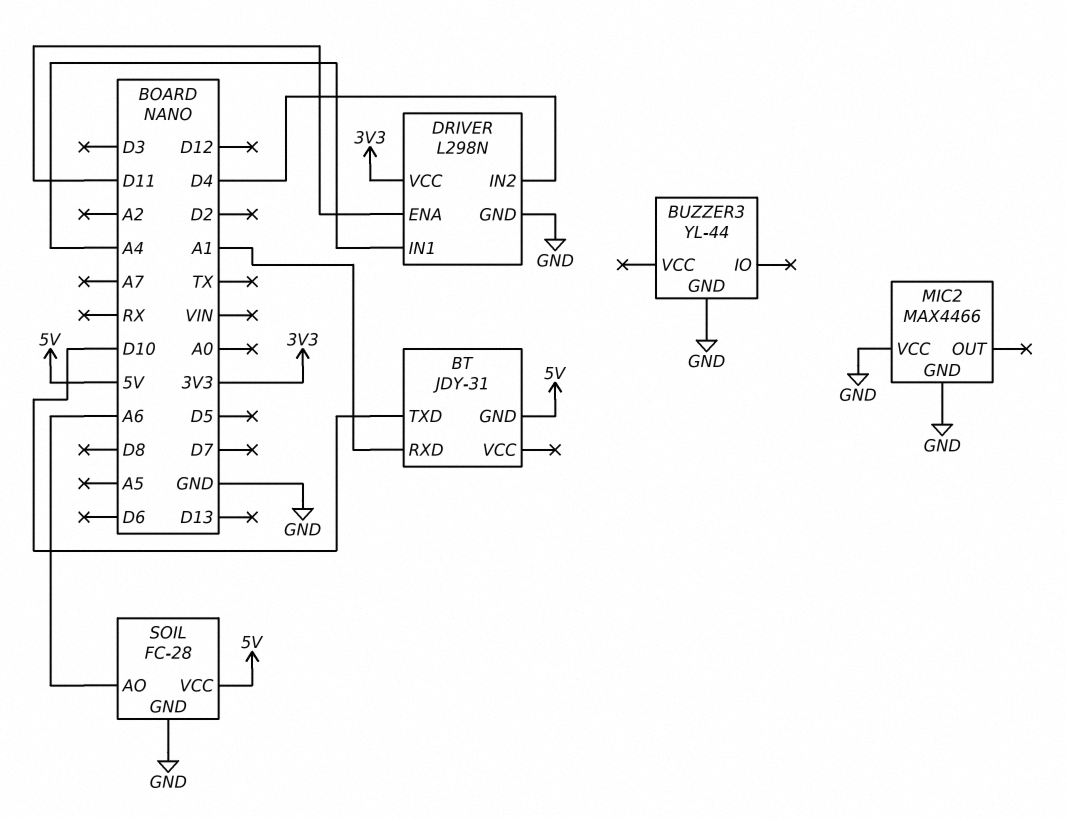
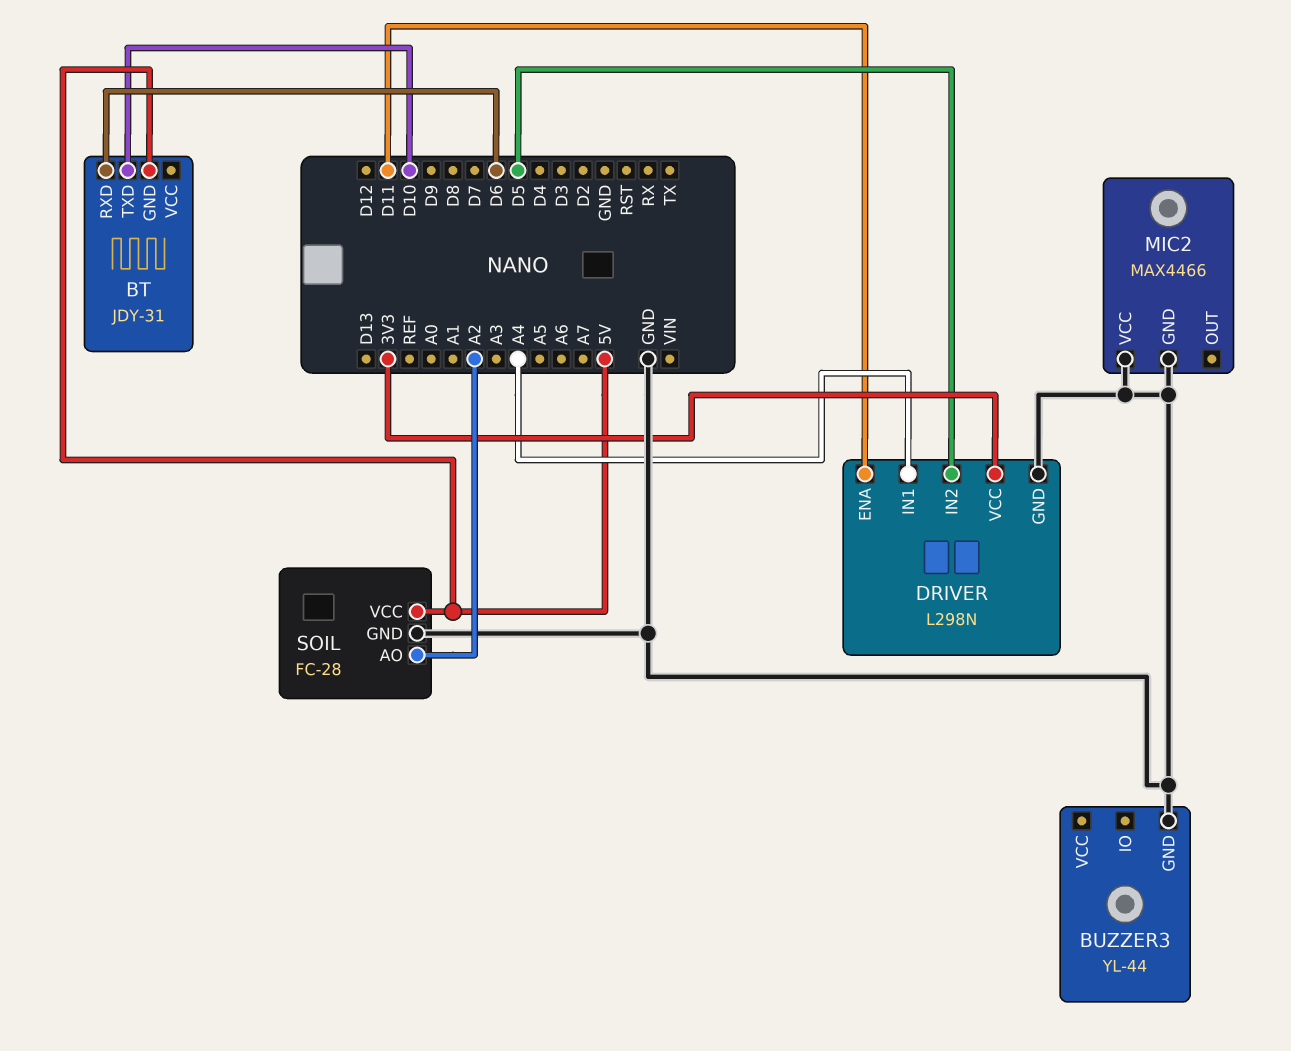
BT pin RXD: A1 -> D6
DRIVER pin IN2: D4 -> D5
SOIL pin AO: A6 -> A2

